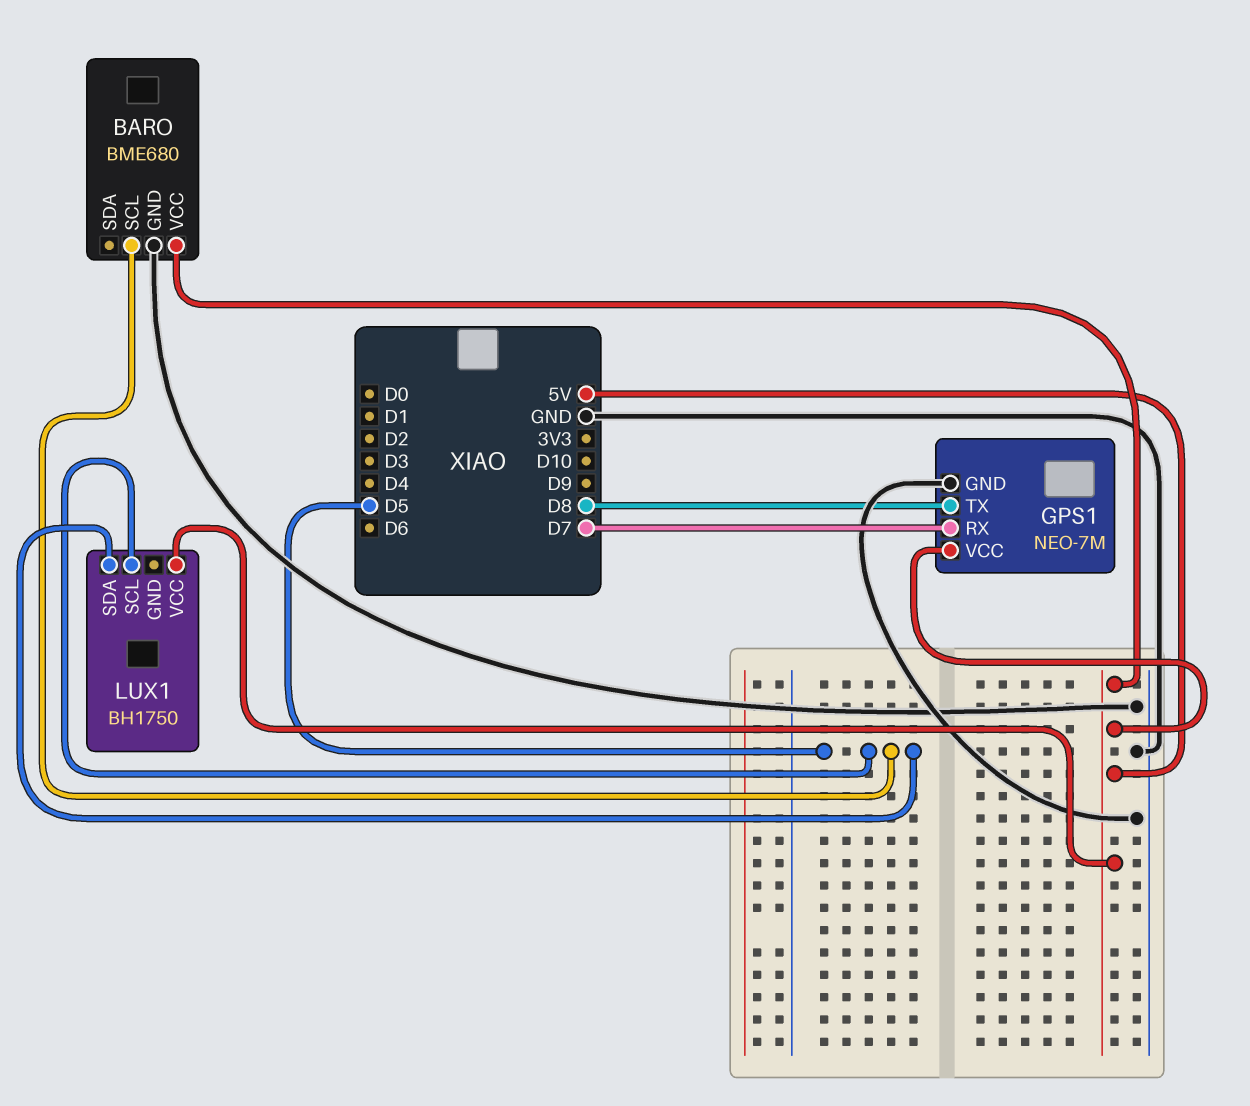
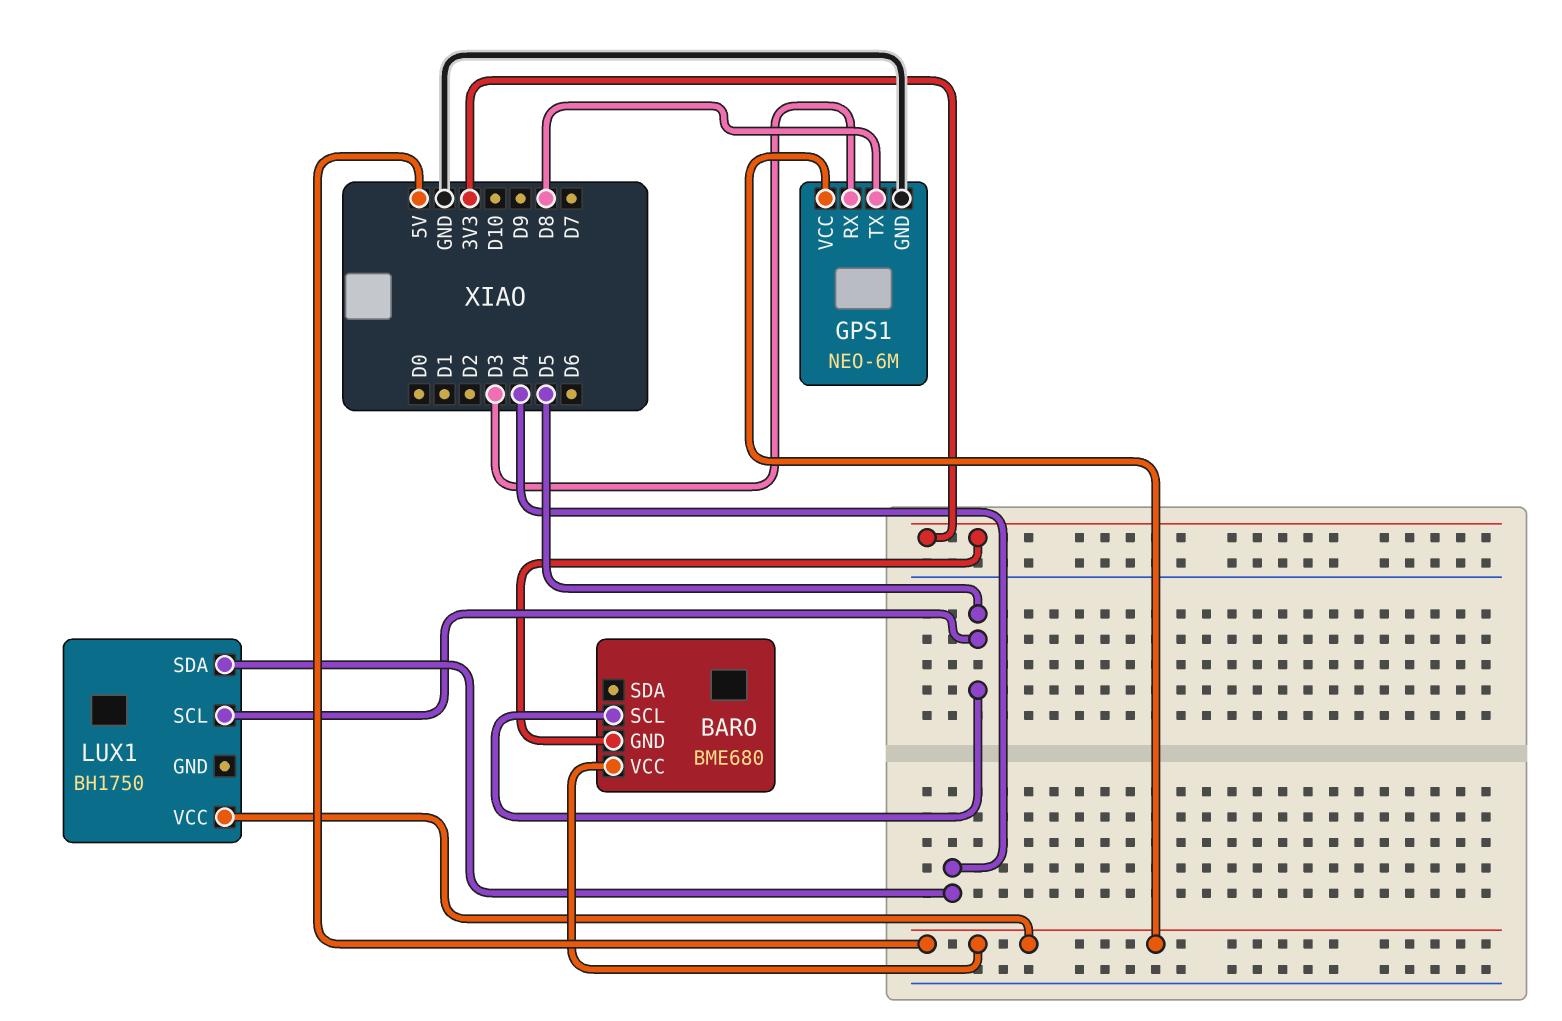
BARO pin GND: GND -> 3V3
GPS1: NEO-7M -> NEO-6M
GPS1 pin RX: D7 -> D3
LUX1 pin SDA: D5 -> D4

